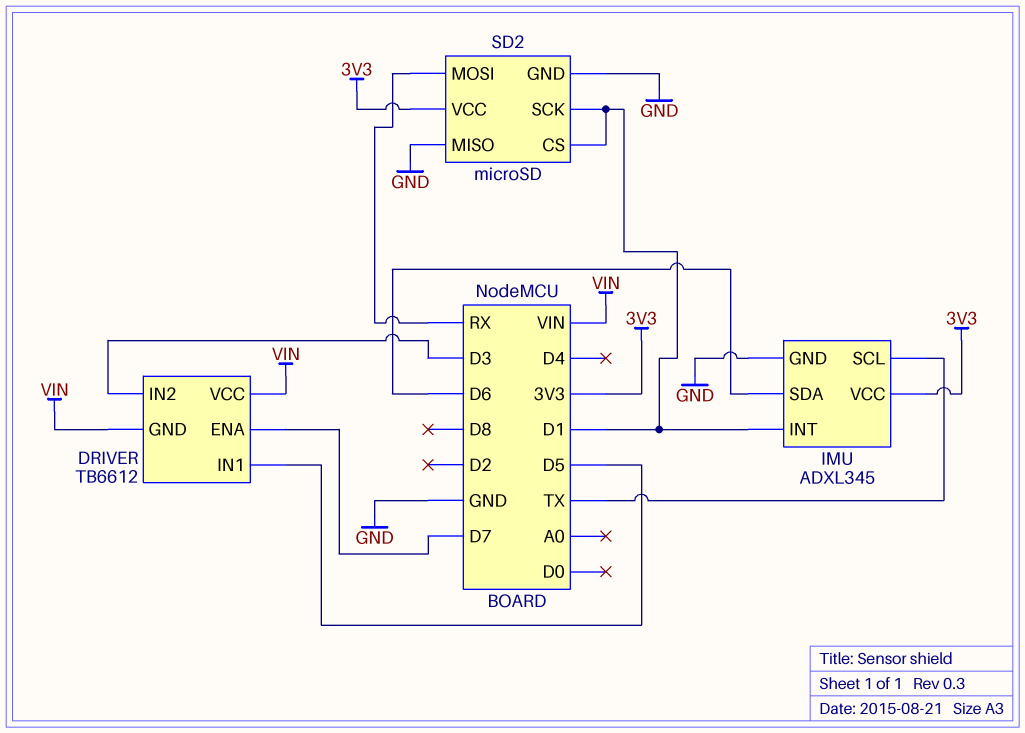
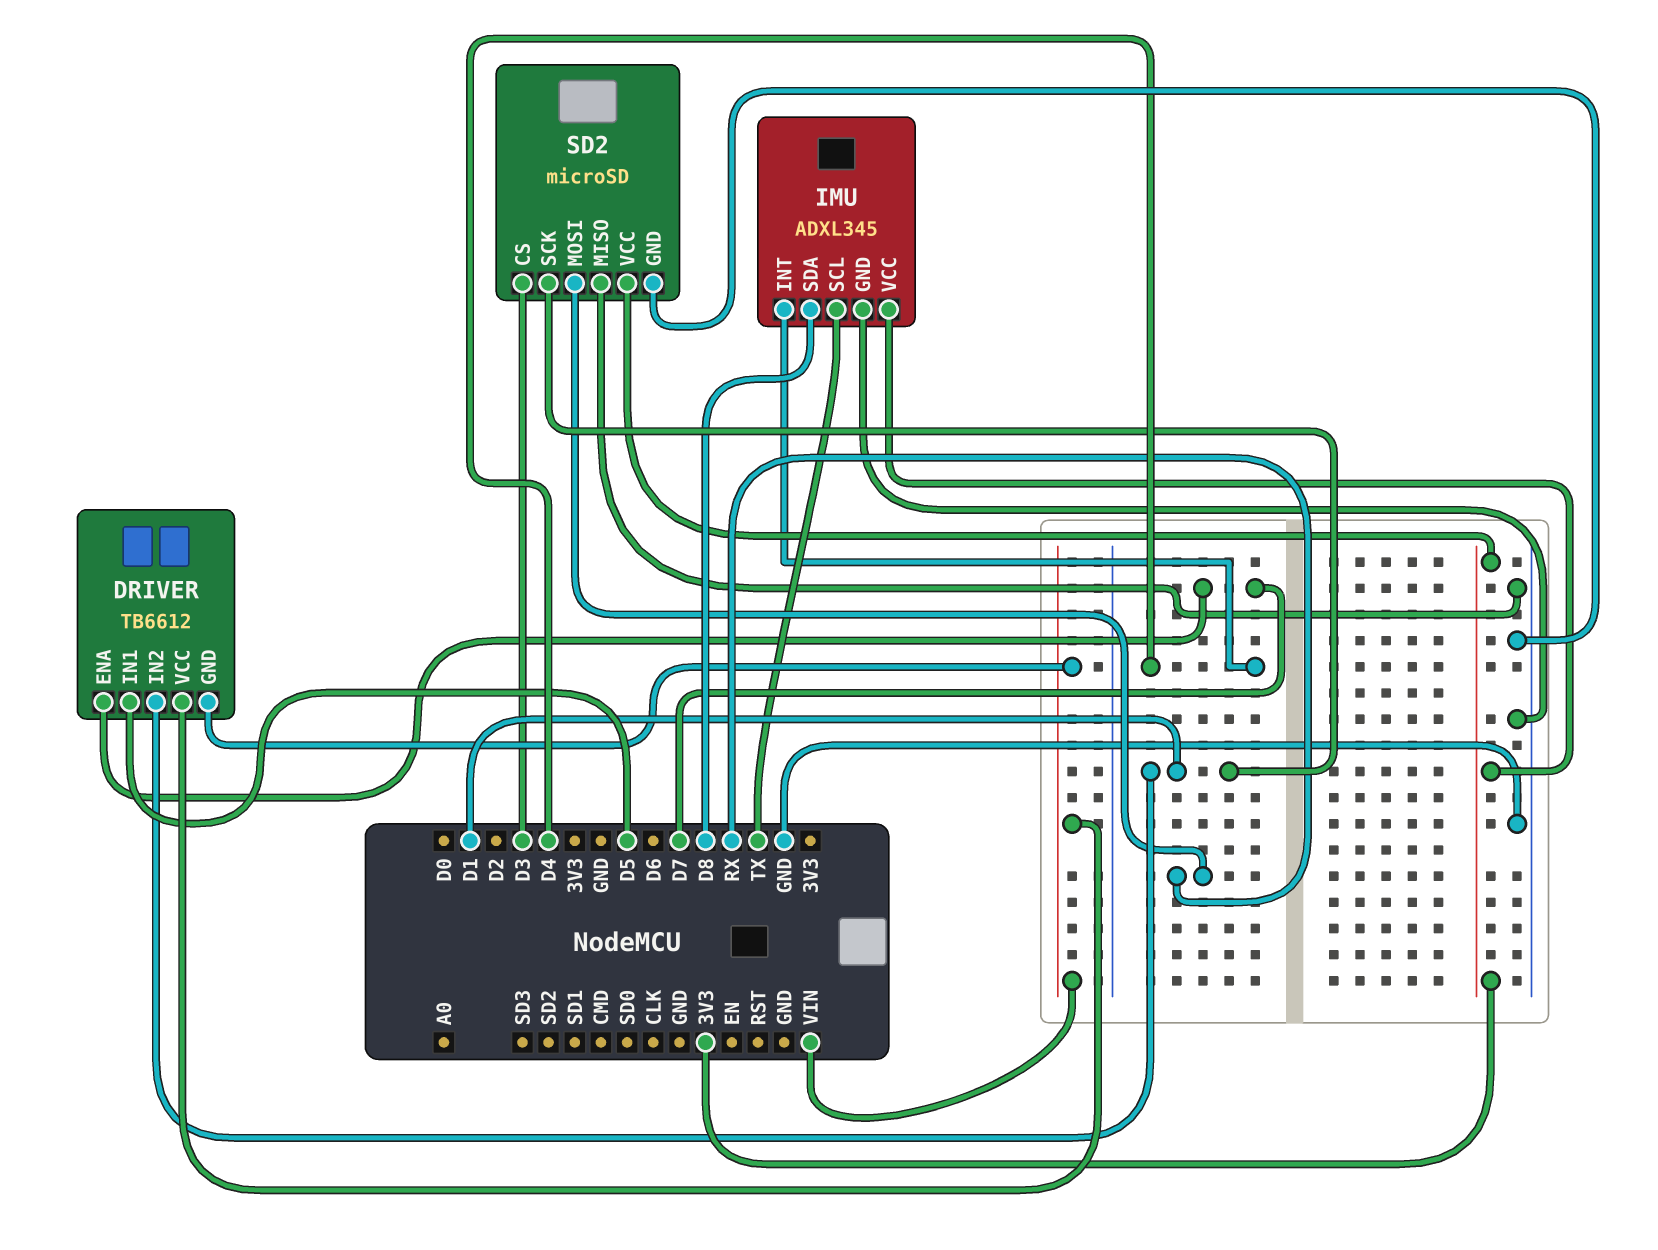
DRIVER pin IN2: D3 -> D1
IMU pin INT: D1 -> D4
IMU pin SDA: D6 -> D8
SD2 pin CS: D1 -> D3

